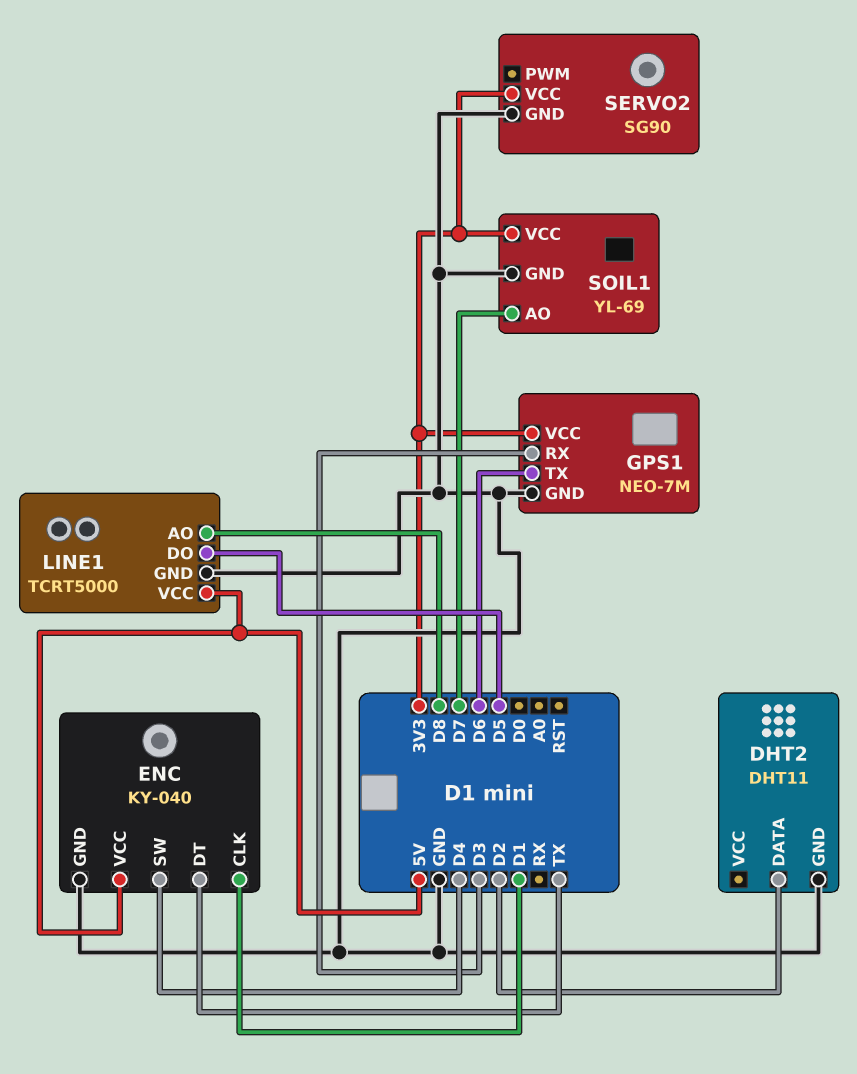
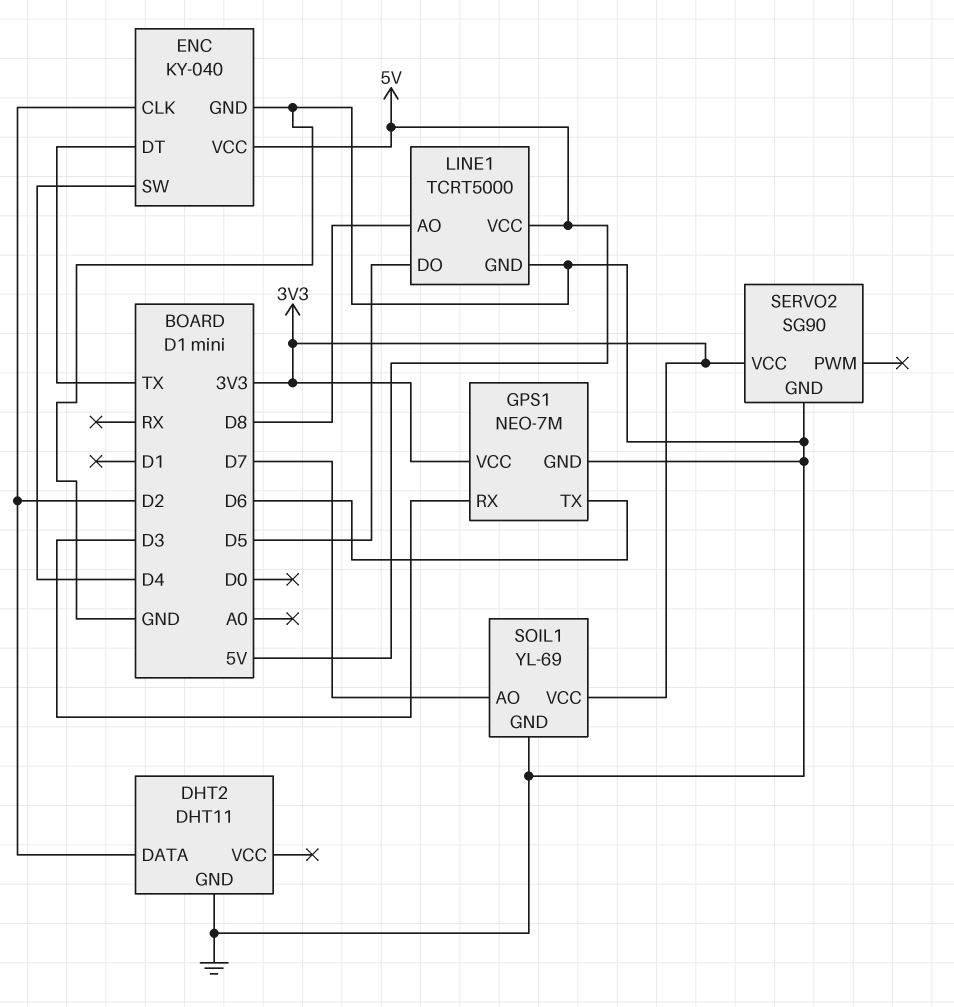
ENC pin CLK: D1 -> D2

